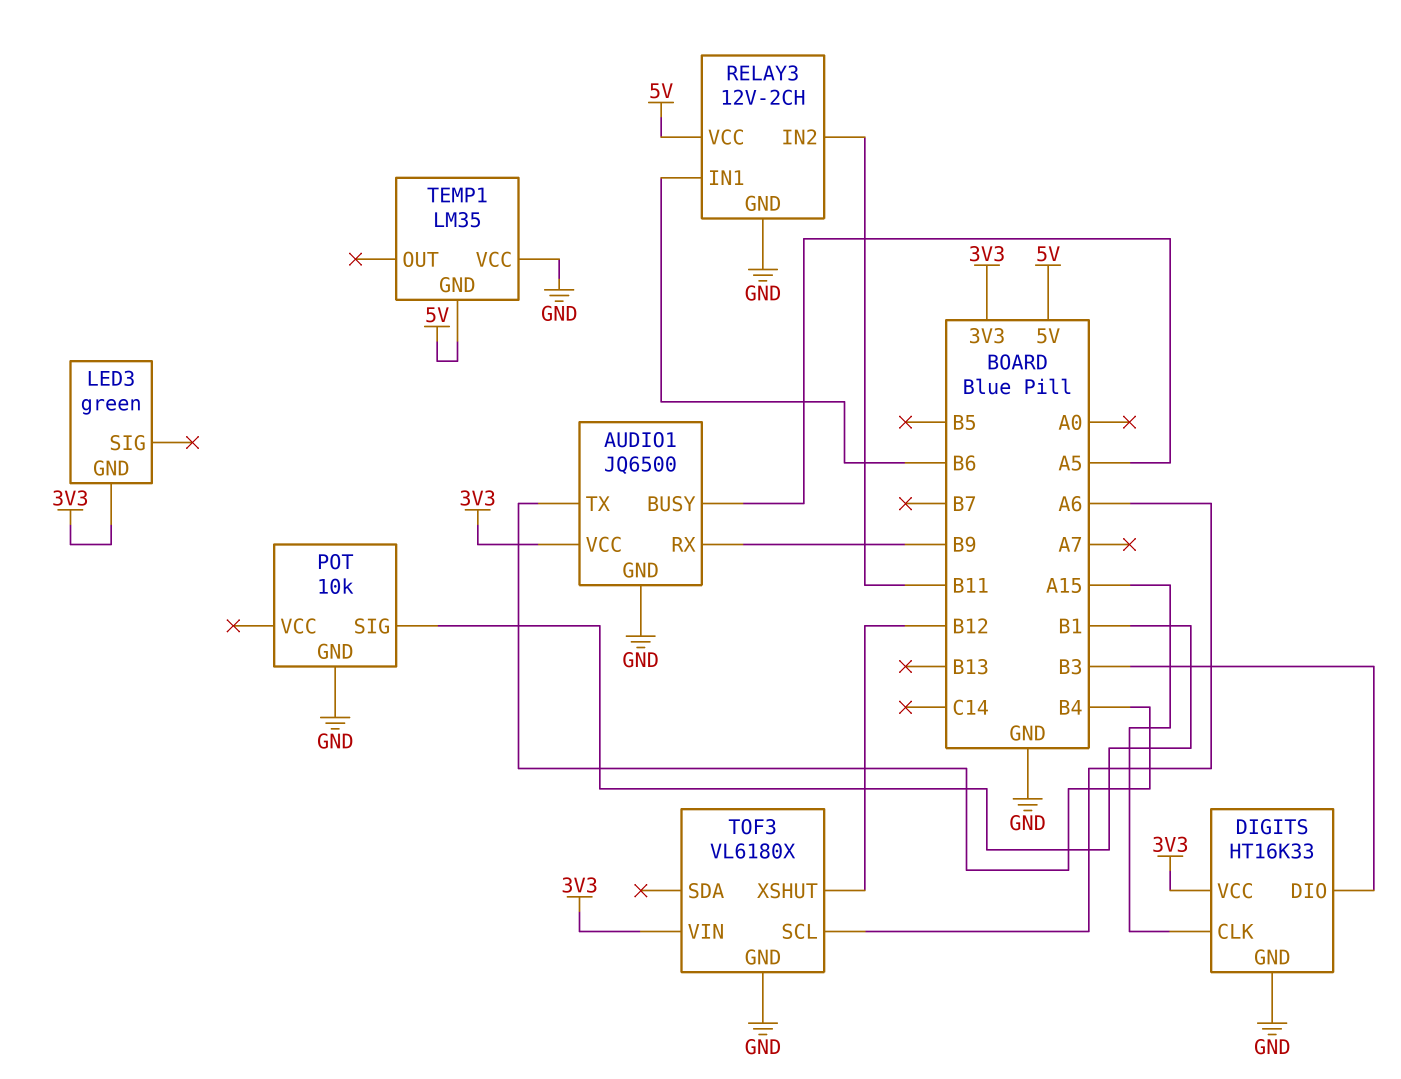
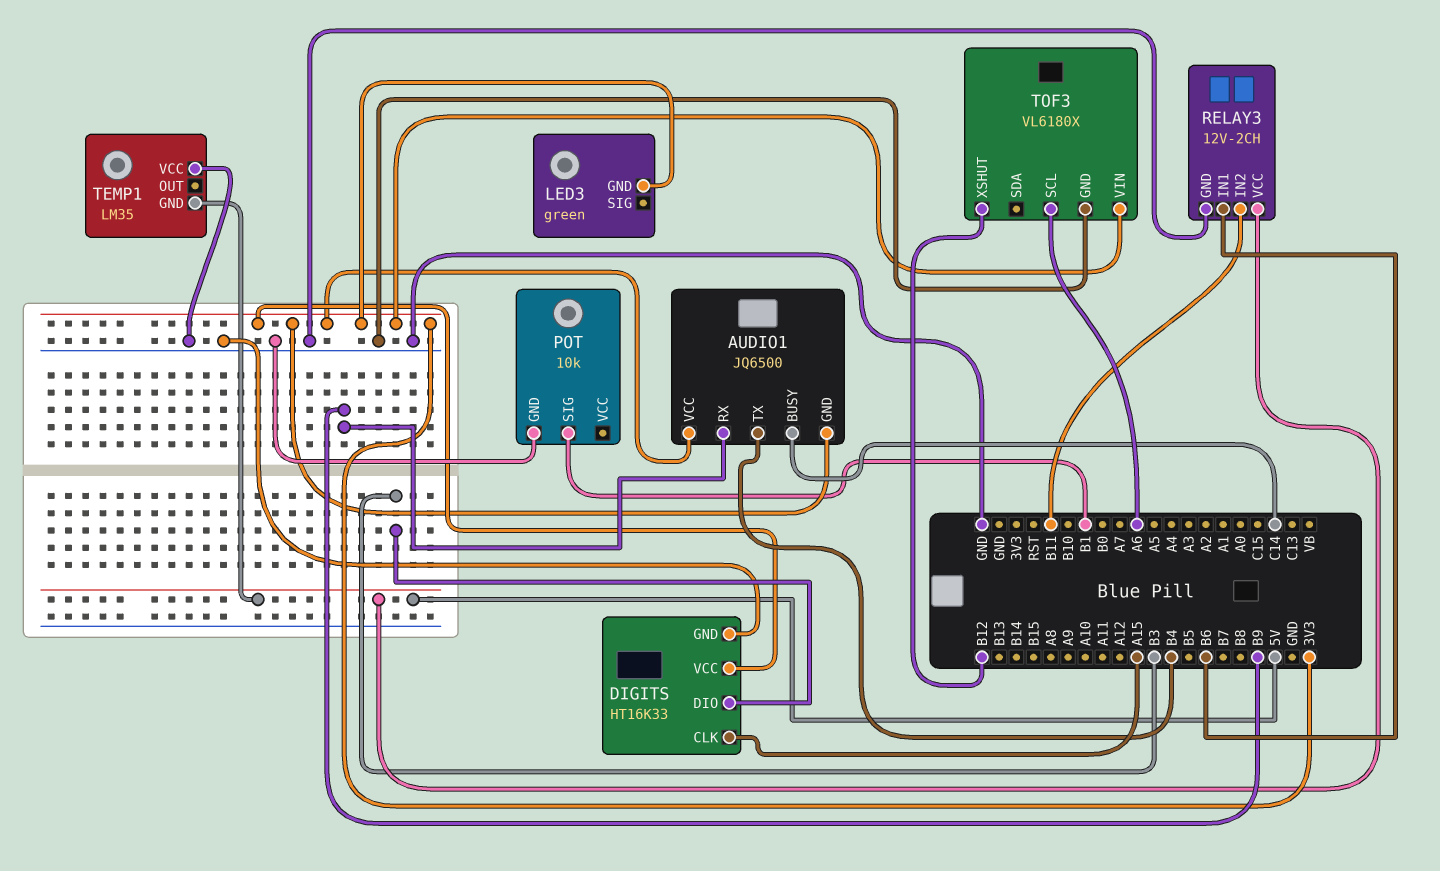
AUDIO1 pin BUSY: A5 -> C14
AUDIO1 pin GND: GND -> 3V3

